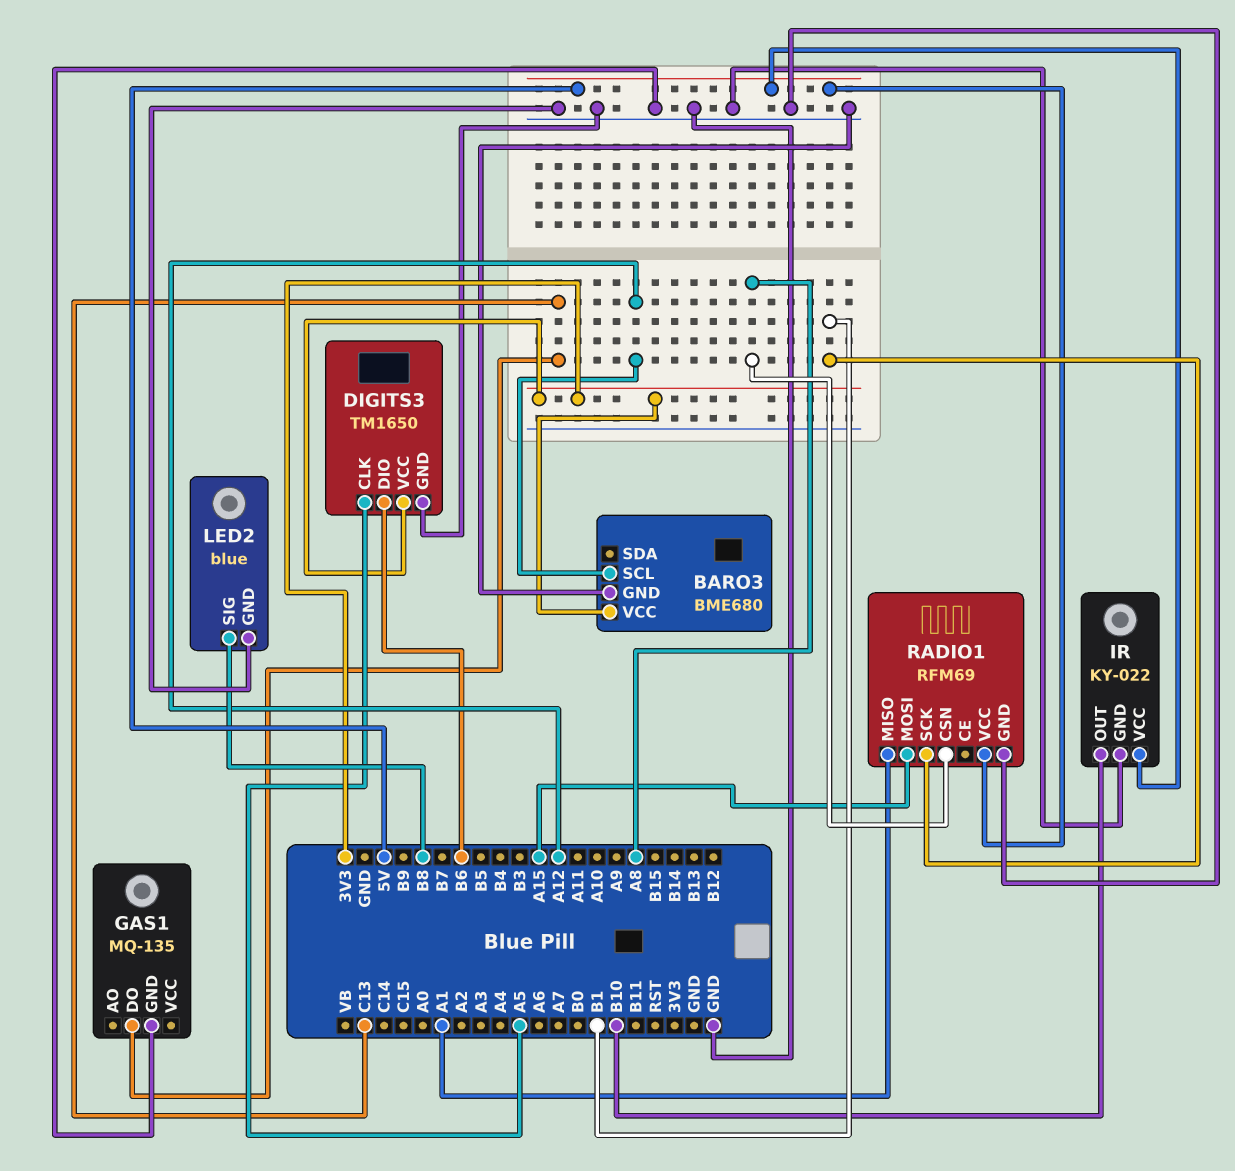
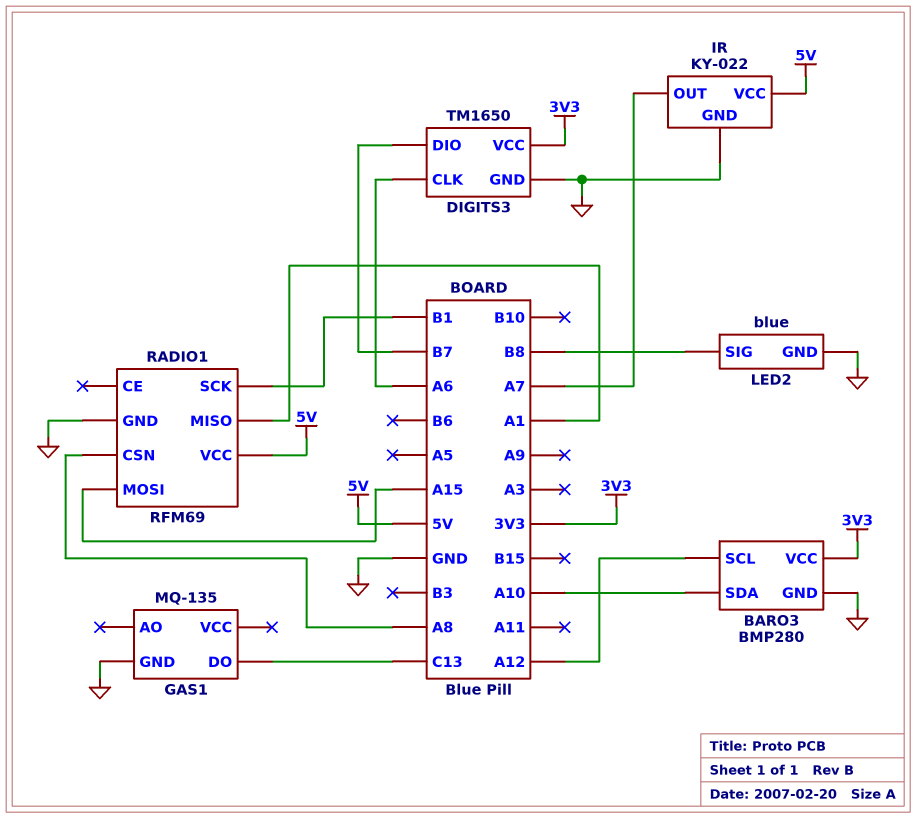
BARO3: BME680 -> BMP280
BARO3 pin SDA: none -> A10
DIGITS3 pin CLK: A5 -> A6
DIGITS3 pin DIO: B6 -> B7
IR pin OUT: B10 -> A7

